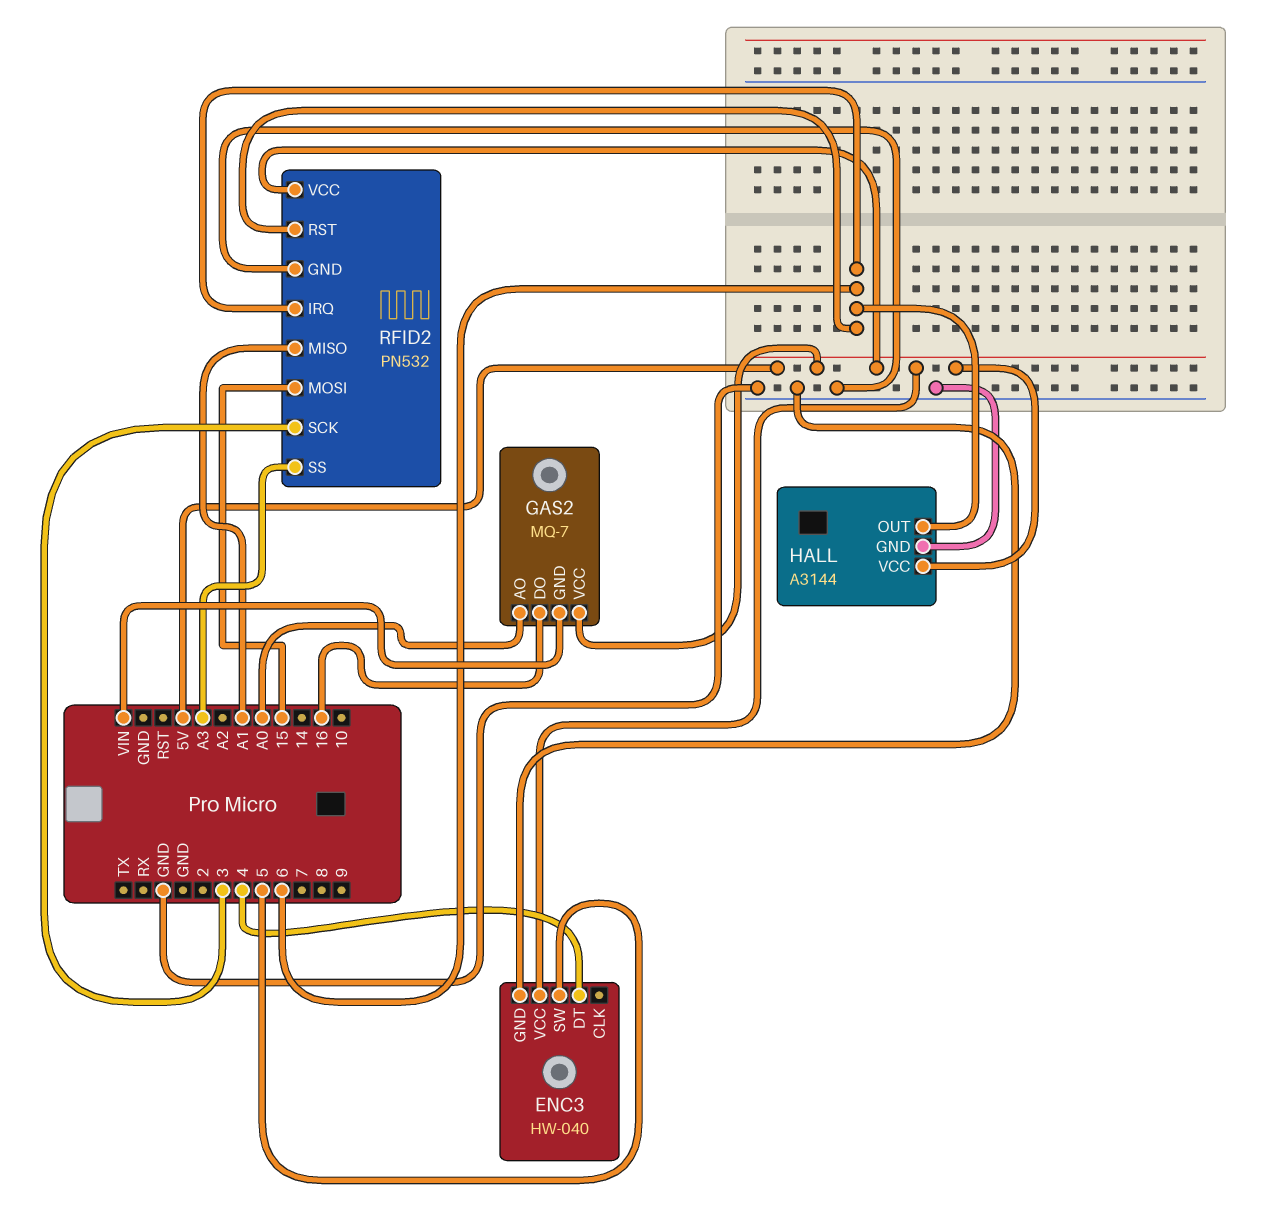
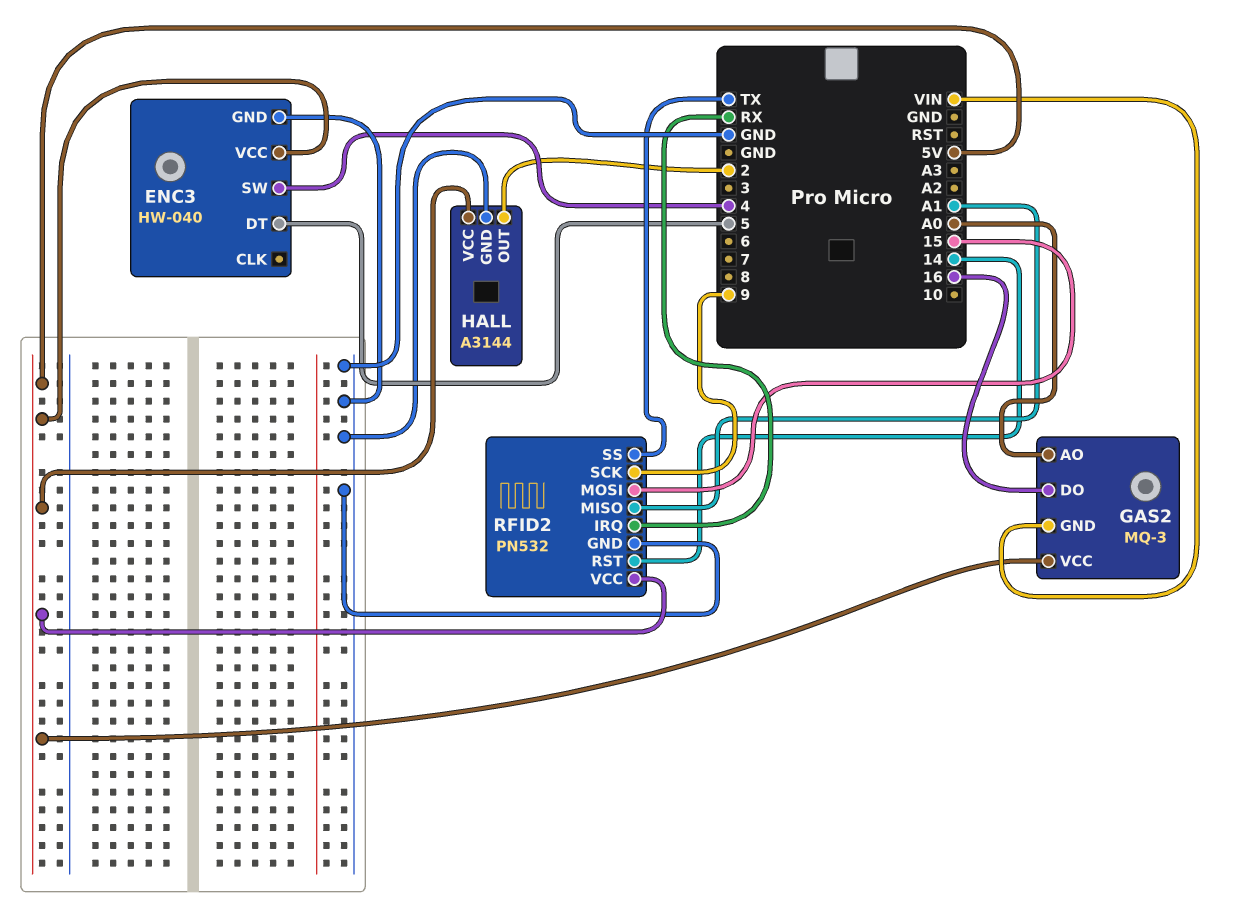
ENC3 pin DT: 4 -> 5
ENC3 pin SW: 5 -> 4
GAS2: MQ-7 -> MQ-3
HALL pin OUT: 6 -> 2
RFID2 pin IRQ: 6 -> RX
RFID2 pin RST: 6 -> 14
RFID2 pin SCK: 3 -> 9
RFID2 pin SS: A3 -> TX

